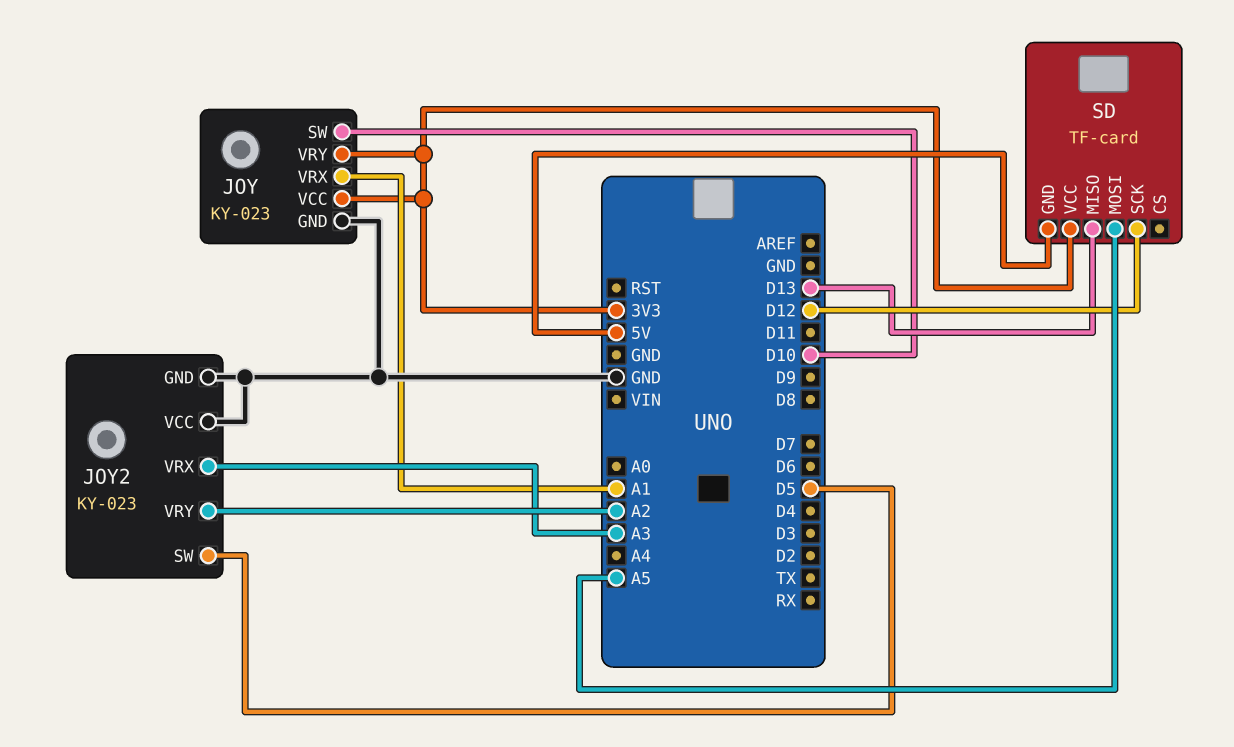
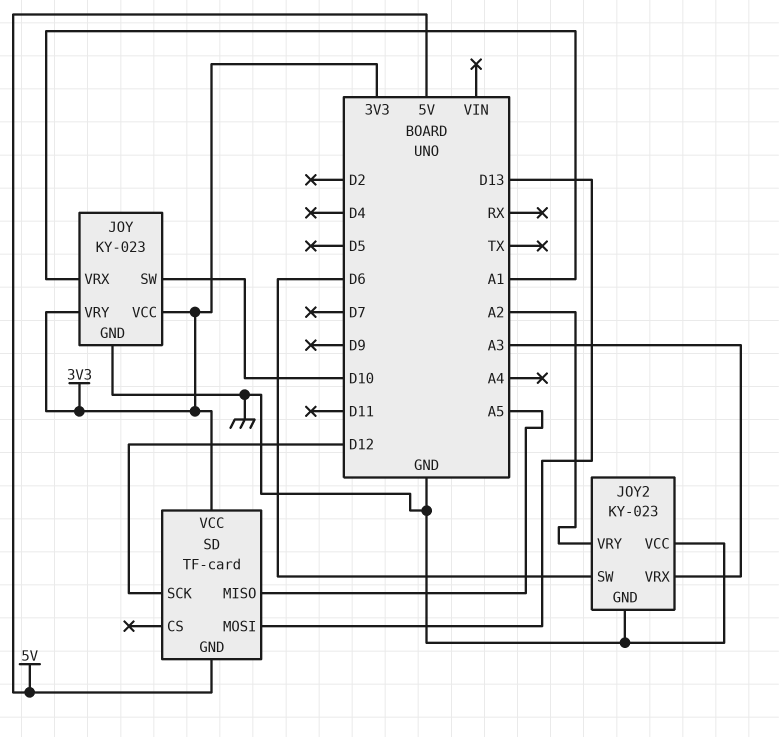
JOY2 pin SW: D5 -> D6
SD pin MISO: D13 -> A5
SD pin MOSI: A5 -> D13

